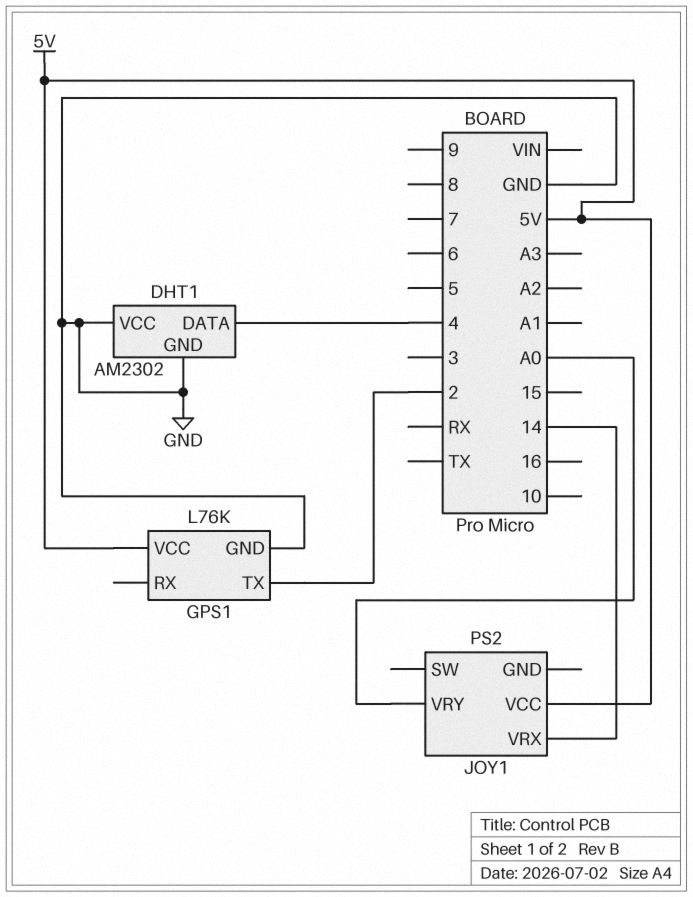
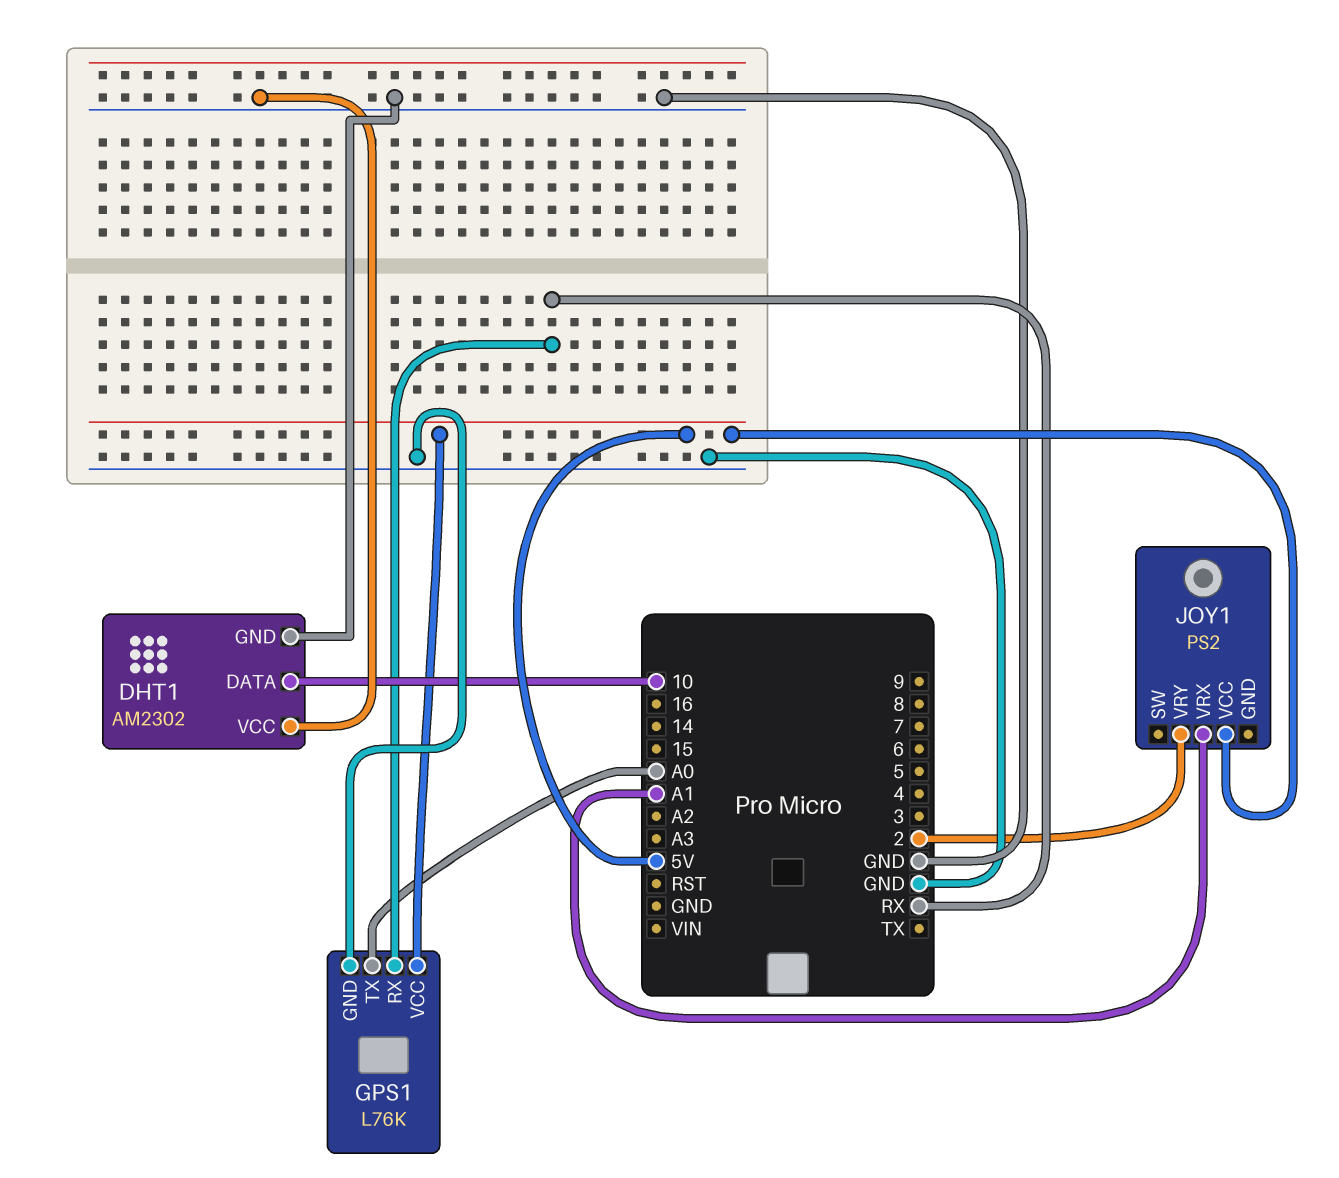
DHT1 pin DATA: 4 -> 10
GPS1 pin RX: none -> RX
GPS1 pin TX: 2 -> A0
JOY1 pin VRX: 14 -> A1
JOY1 pin VRY: A0 -> 2

